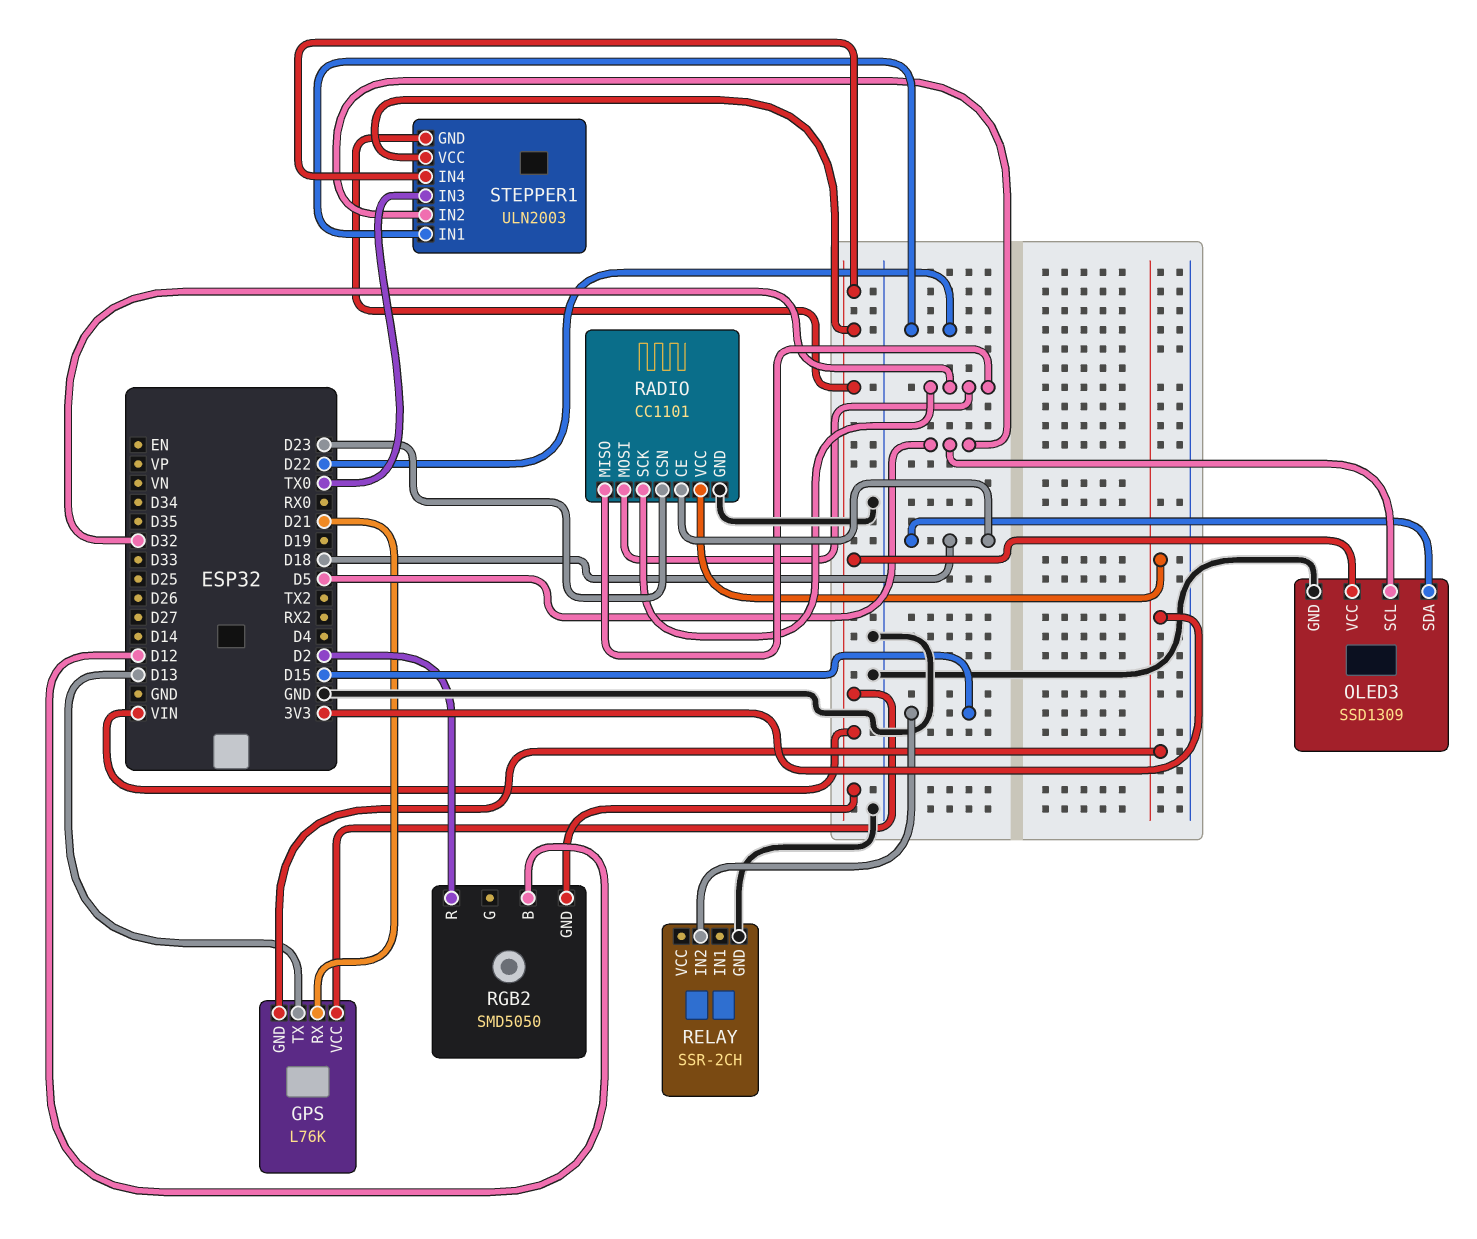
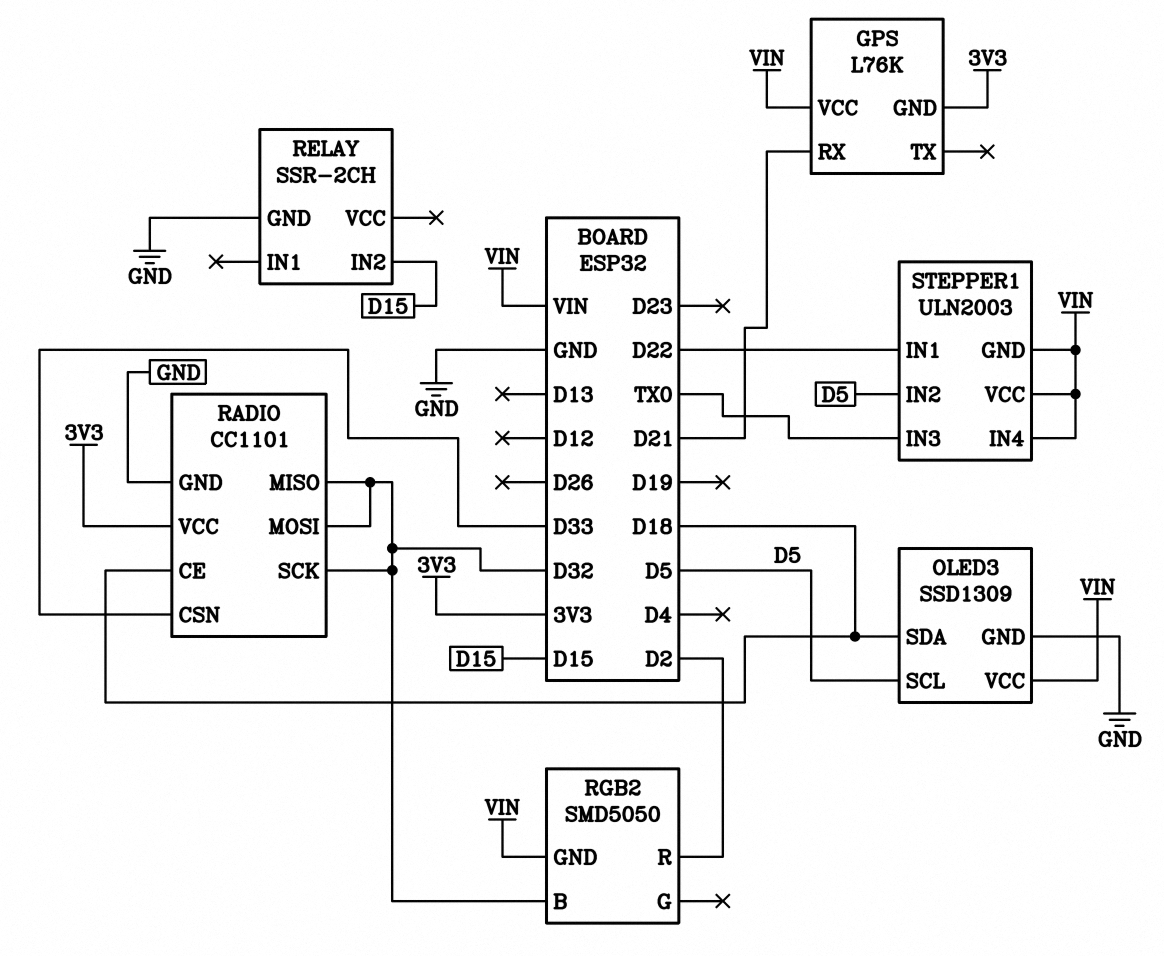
GPS pin TX: D13 -> none
RADIO pin CSN: D23 -> D33
RGB2 pin B: D12 -> D32

